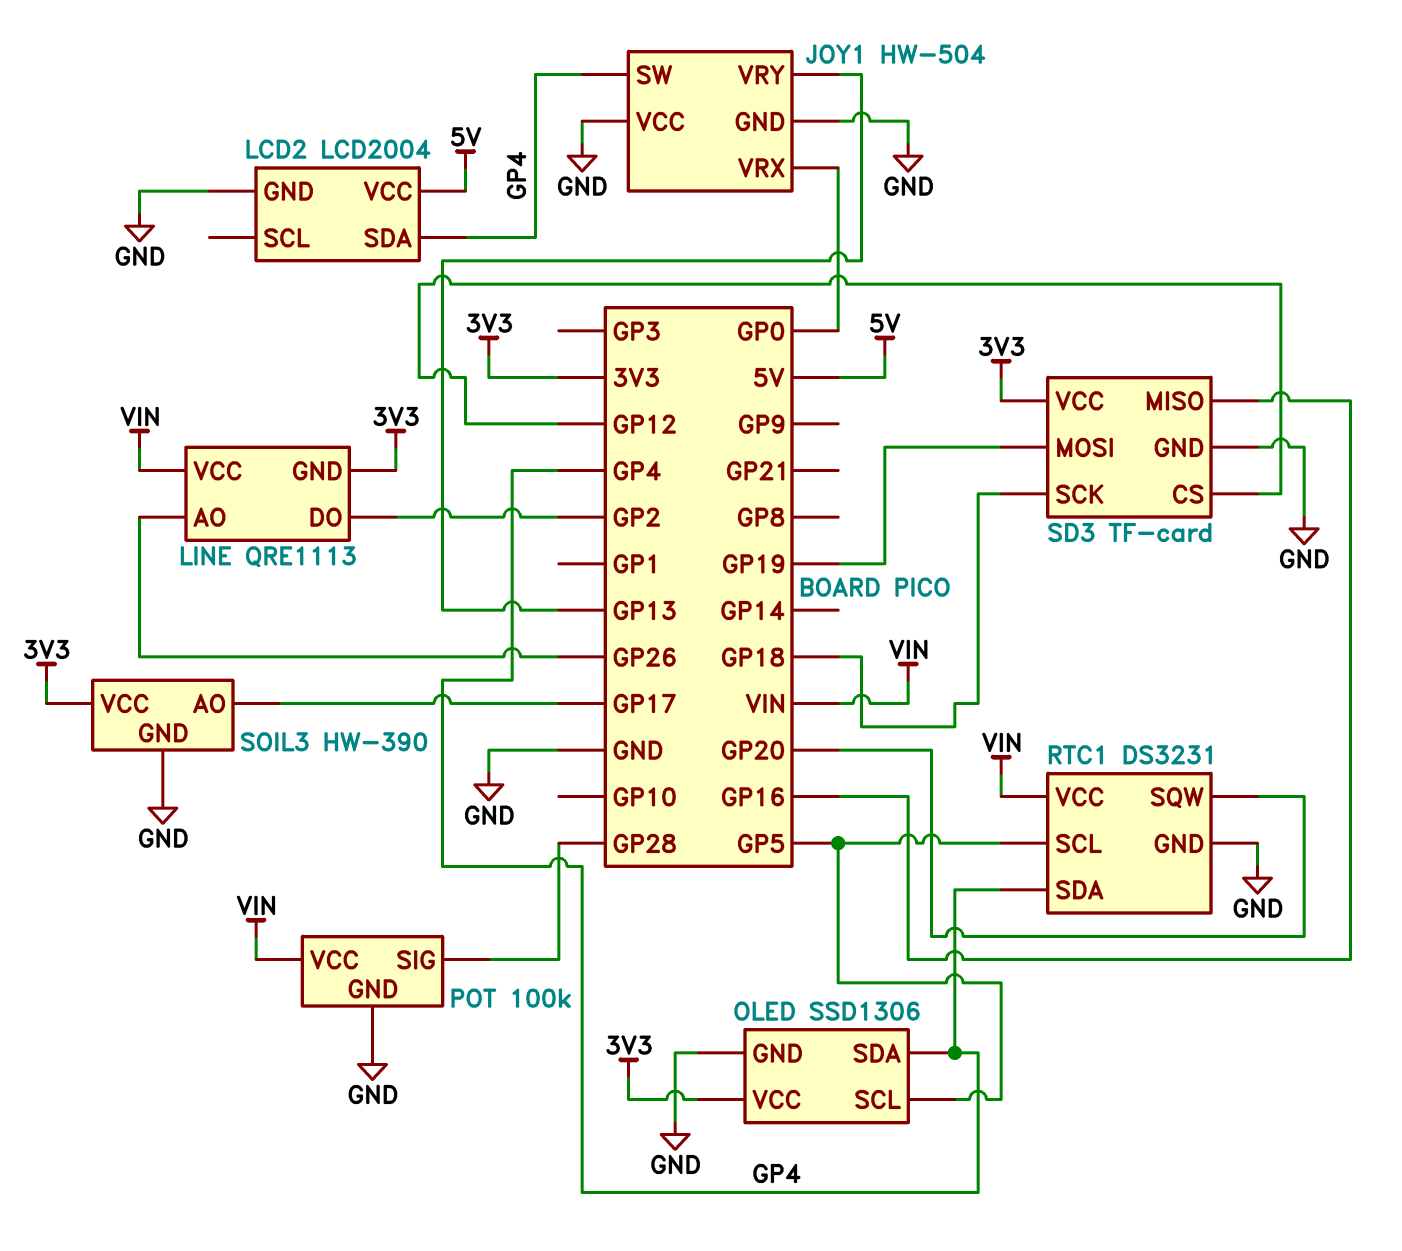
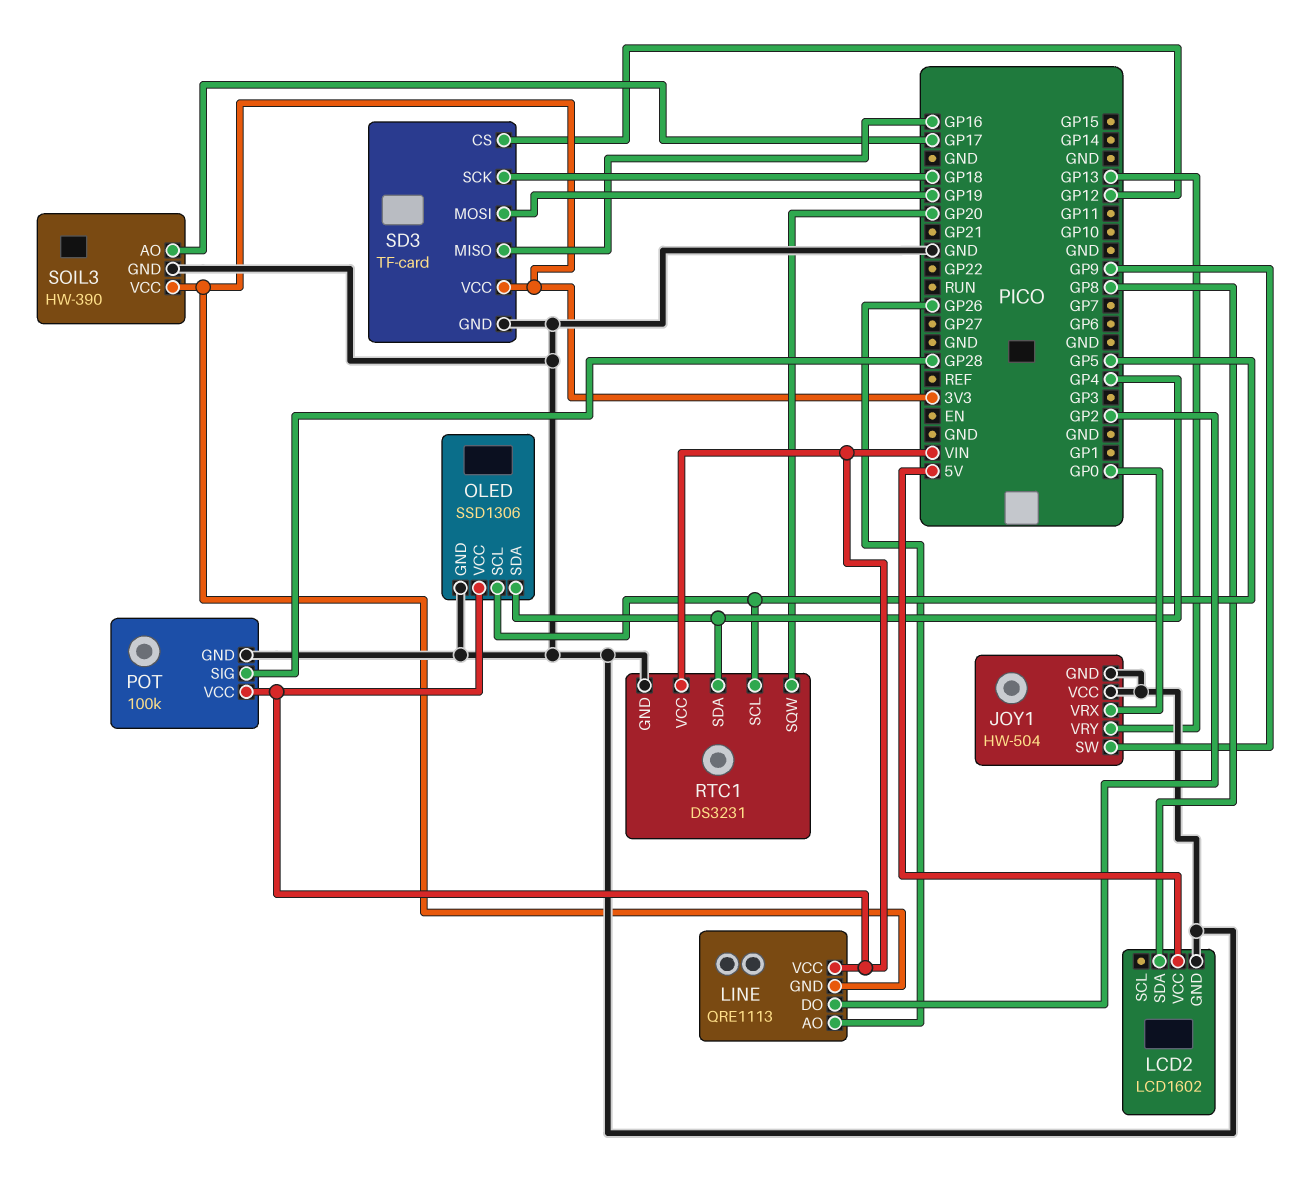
JOY1 pin SW: GP4 -> GP9
LCD2: LCD2004 -> LCD1602
LCD2 pin SDA: GP4 -> GP8
OLED pin VCC: 3V3 -> VIN

